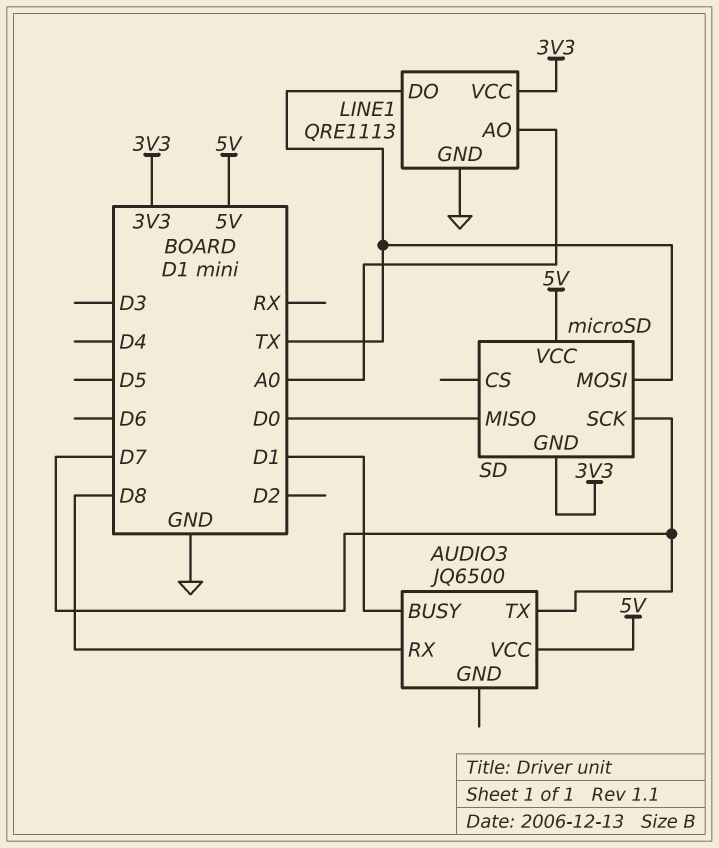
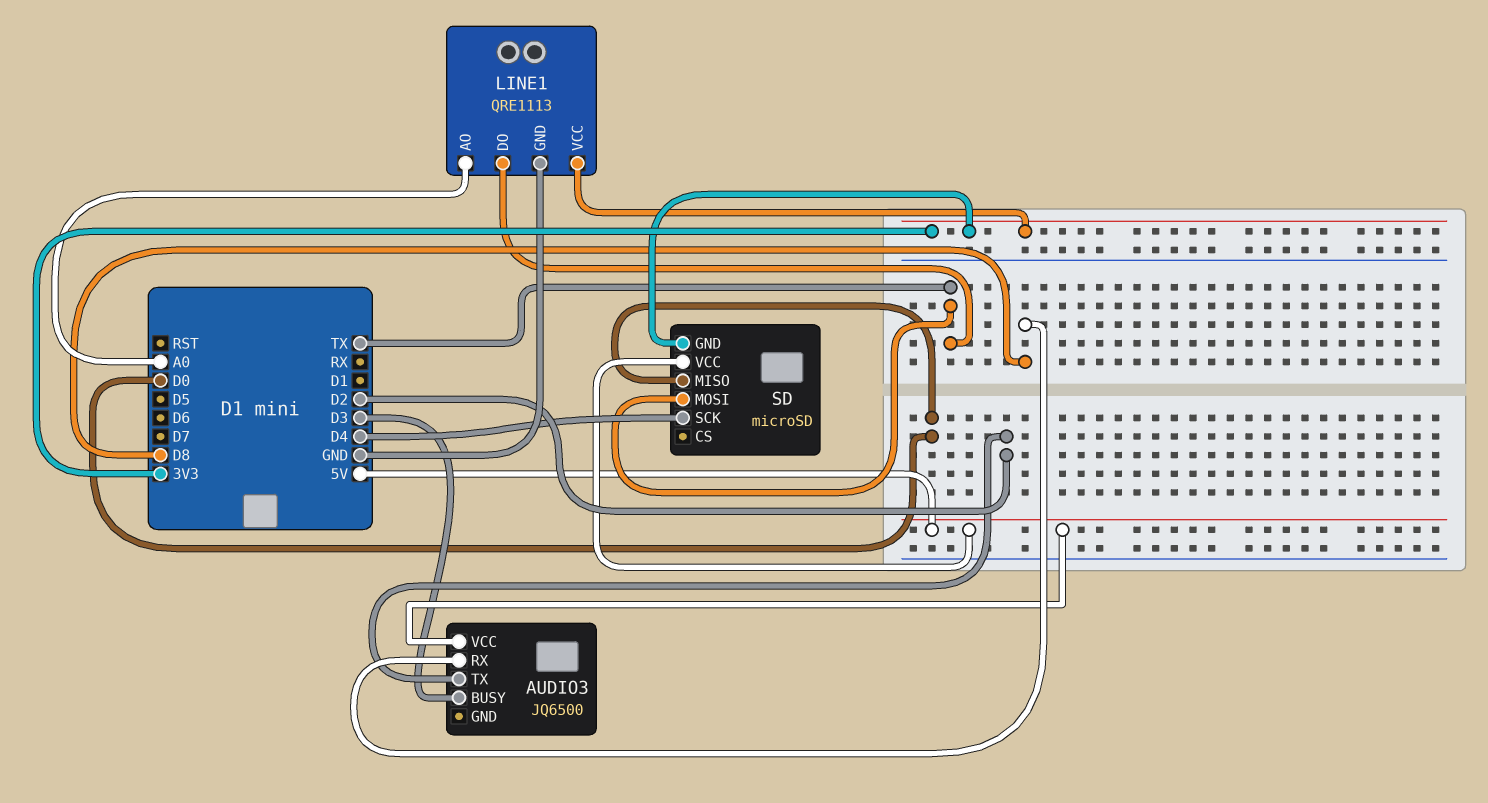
AUDIO3 pin BUSY: D1 -> D3
AUDIO3 pin TX: D7 -> D2
SD pin SCK: D7 -> D4

